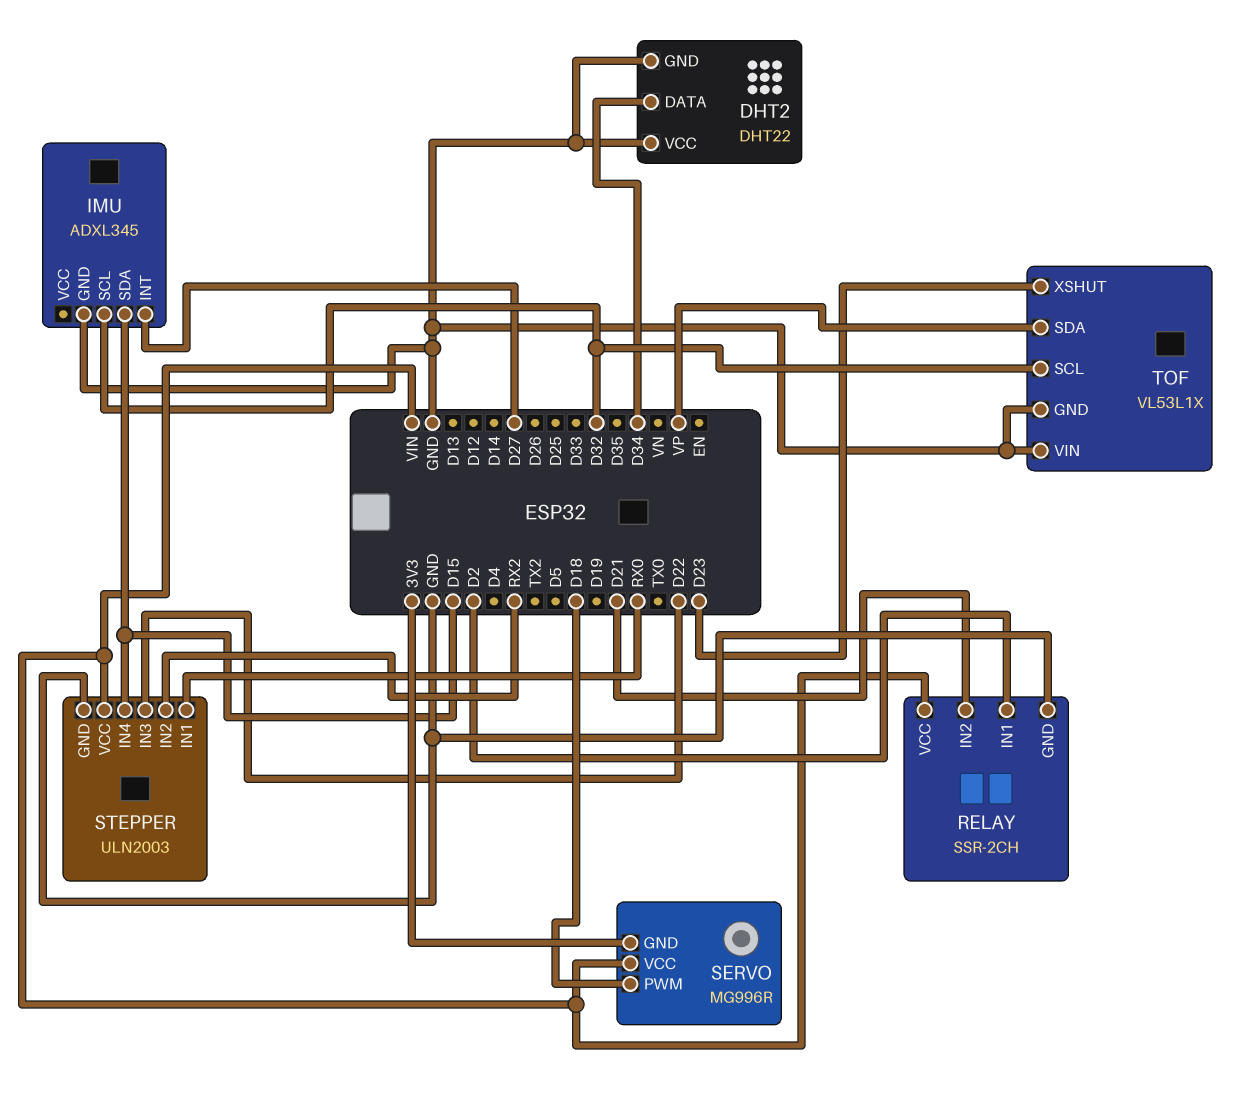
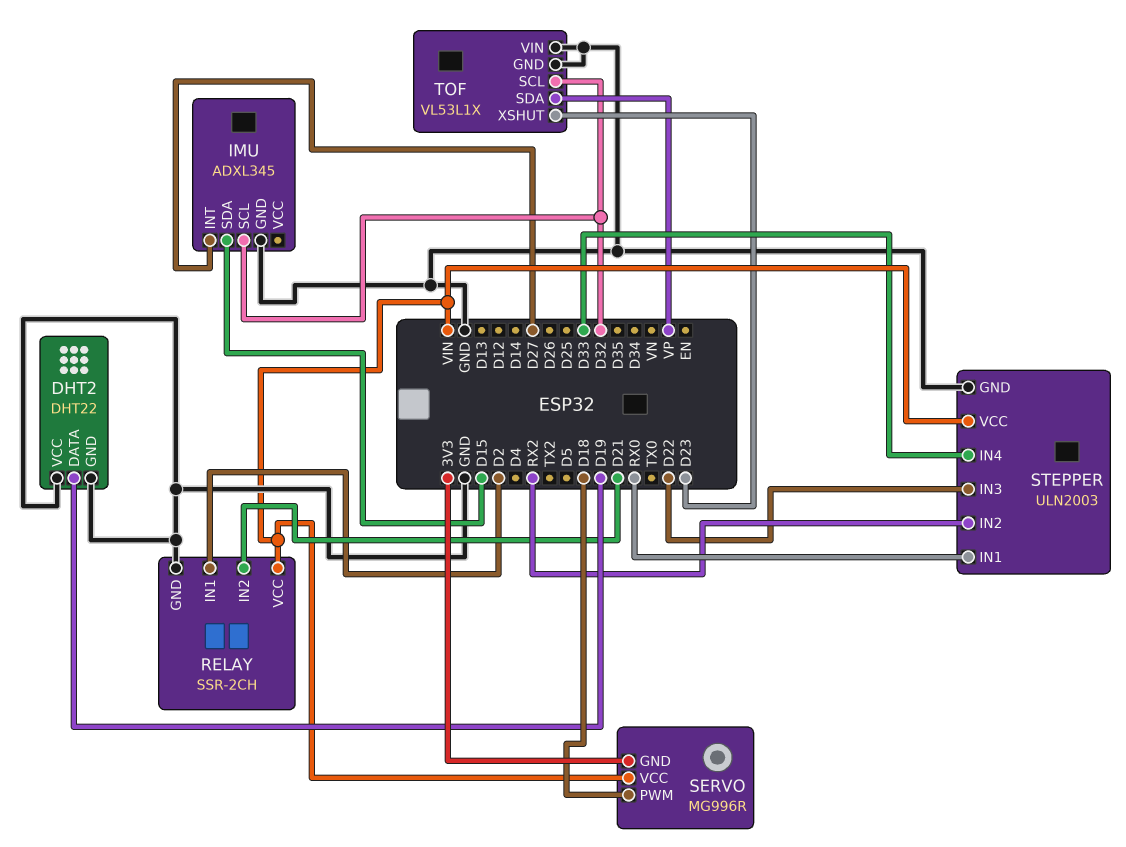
DHT2 pin DATA: D34 -> D19
STEPPER pin IN4: D15 -> D33

